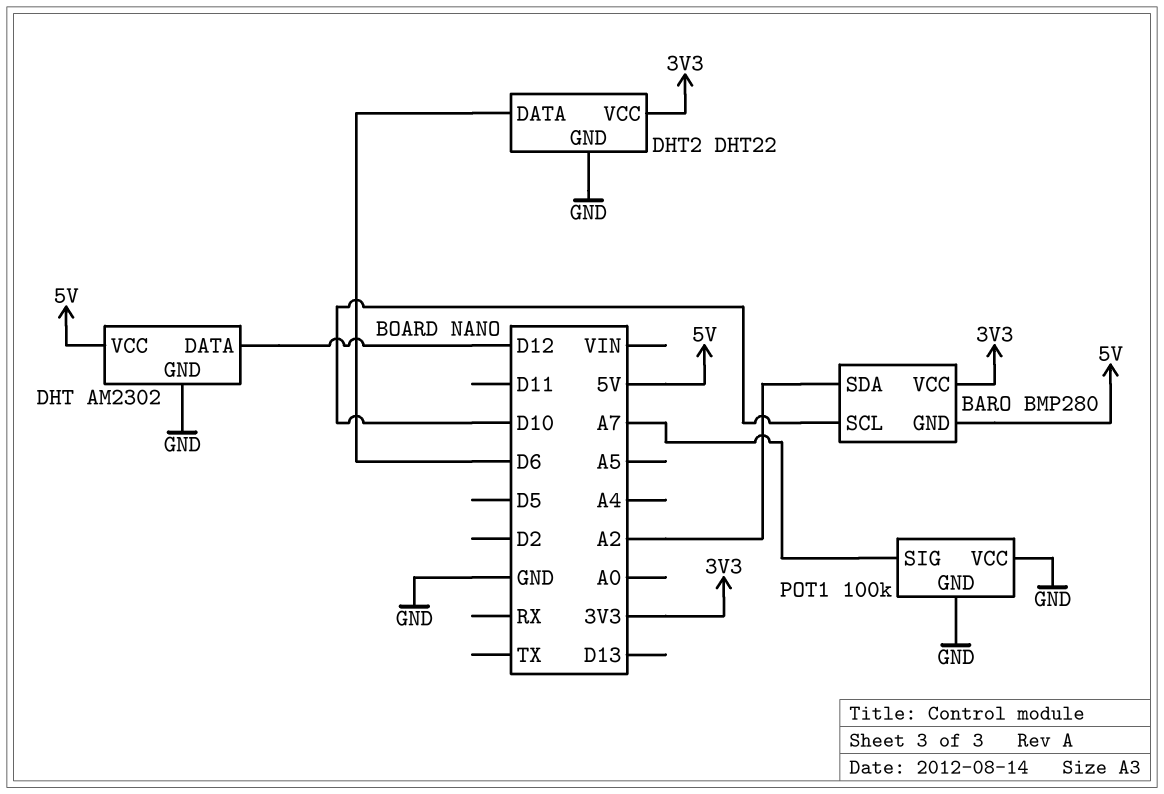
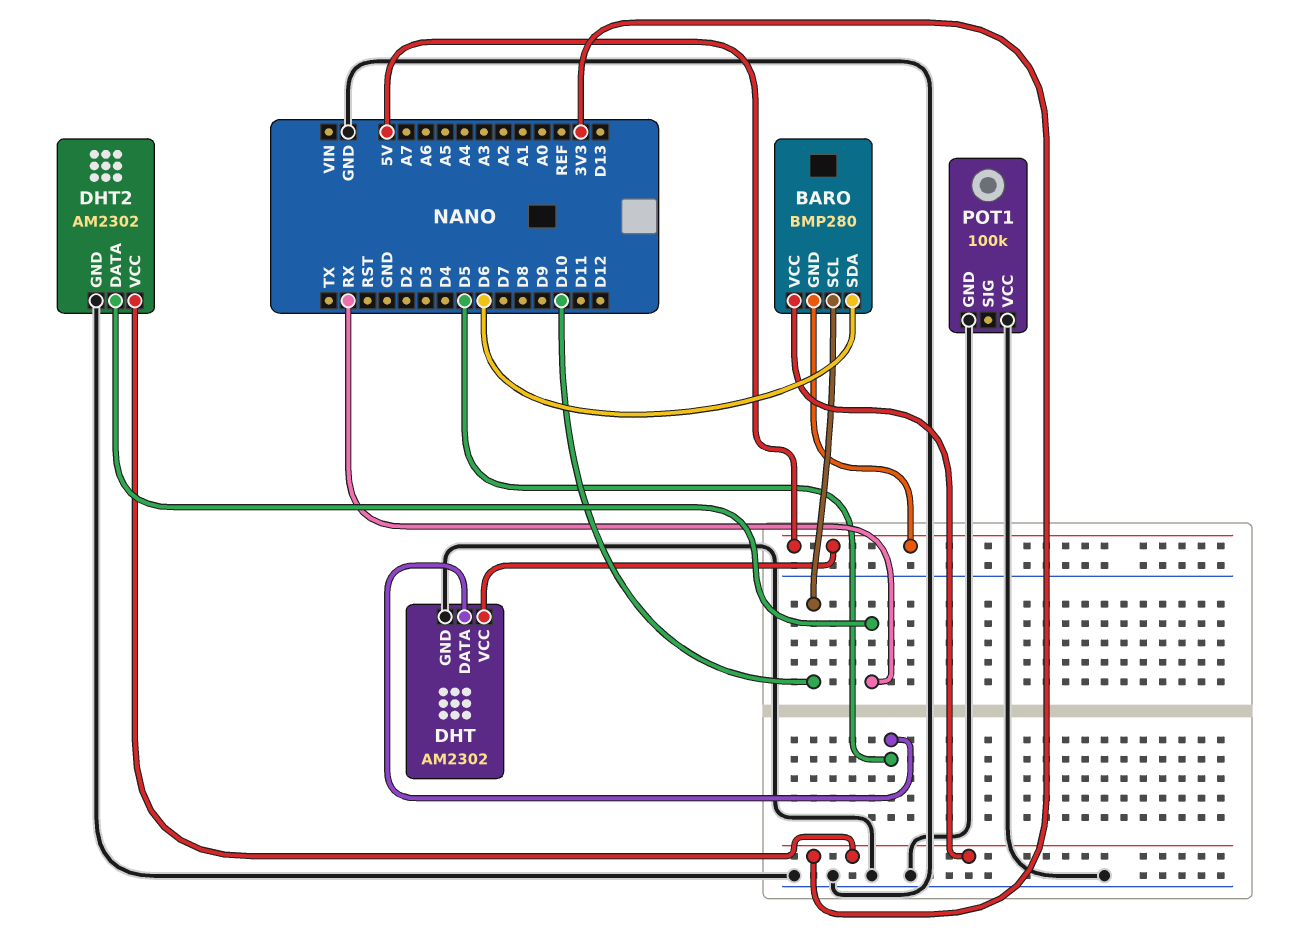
BARO pin SDA: A2 -> D6
DHT pin DATA: D12 -> D5
DHT2: DHT22 -> AM2302
DHT2 pin DATA: D6 -> RX
POT1 pin SIG: A7 -> none

